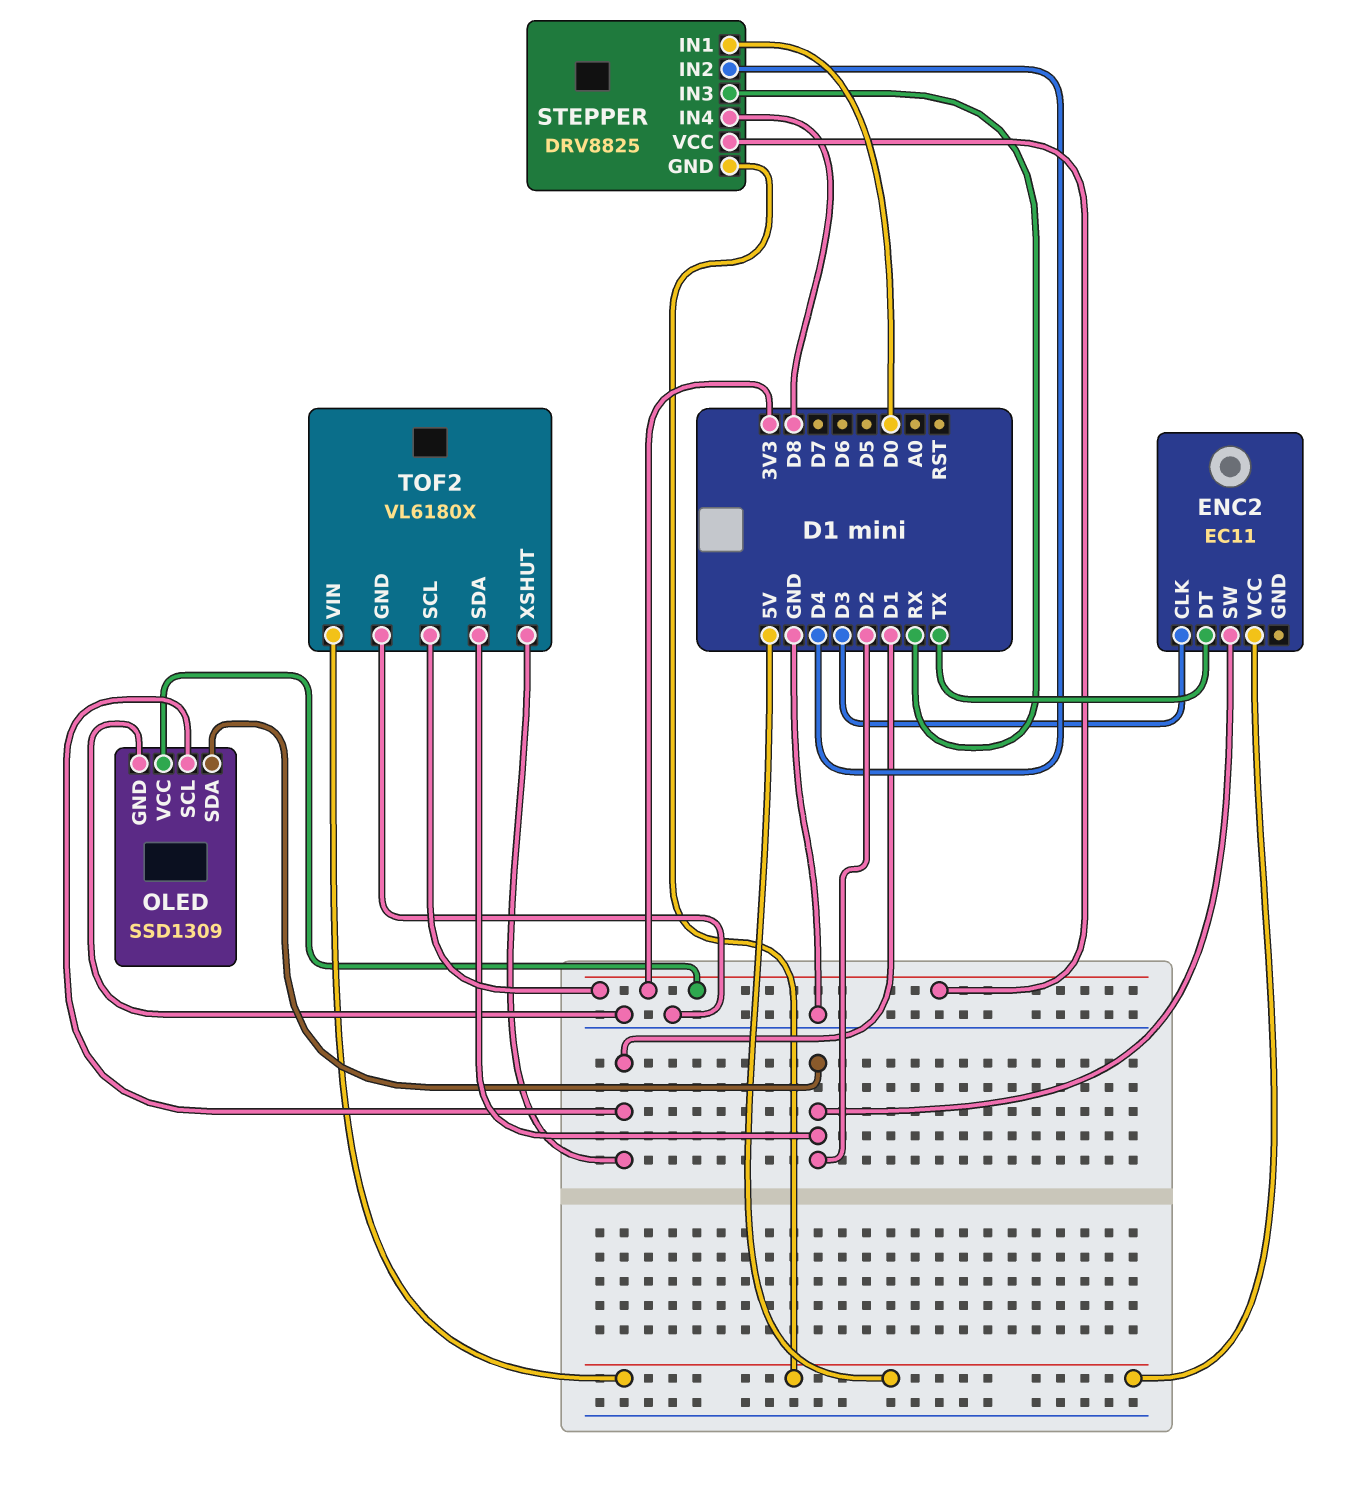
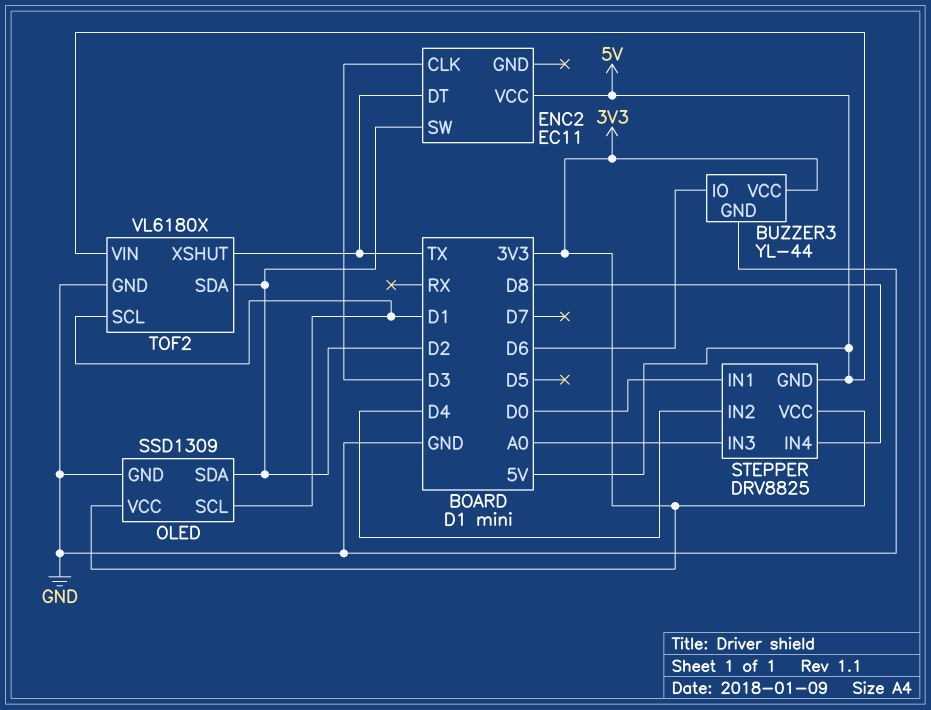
BUZZER3: none -> YL-44
BUZZER3 pin GND: none -> GND
BUZZER3 pin IO: none -> D6
BUZZER3 pin VCC: none -> 3V3
STEPPER pin IN3: RX -> A0
TOF2 pin SCL: 3V3 -> D1
TOF2 pin XSHUT: D1 -> TX

